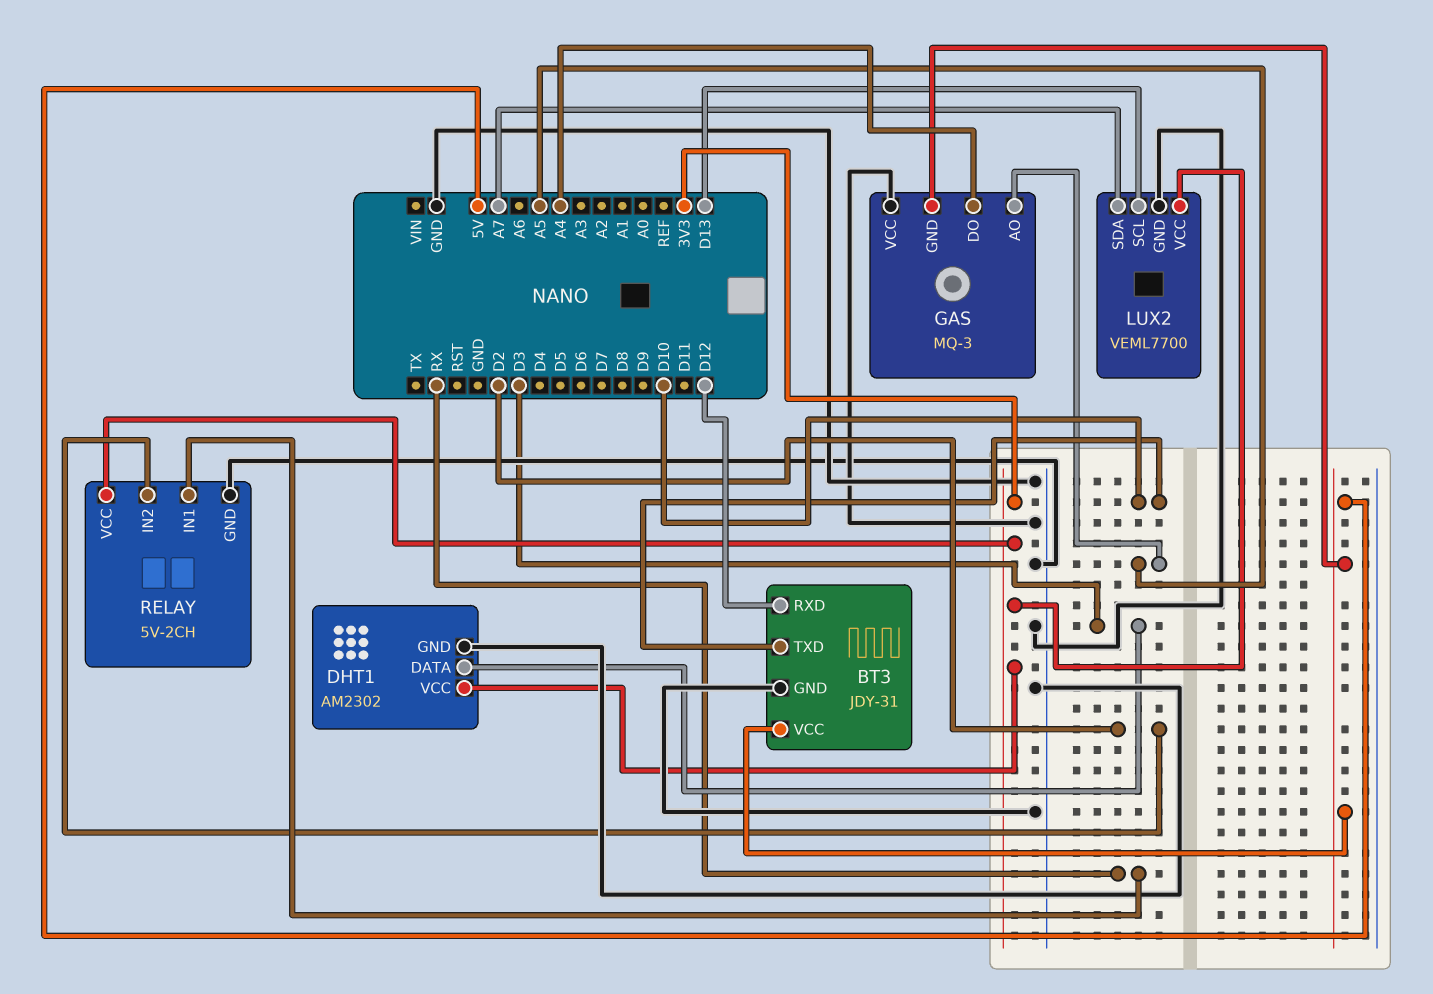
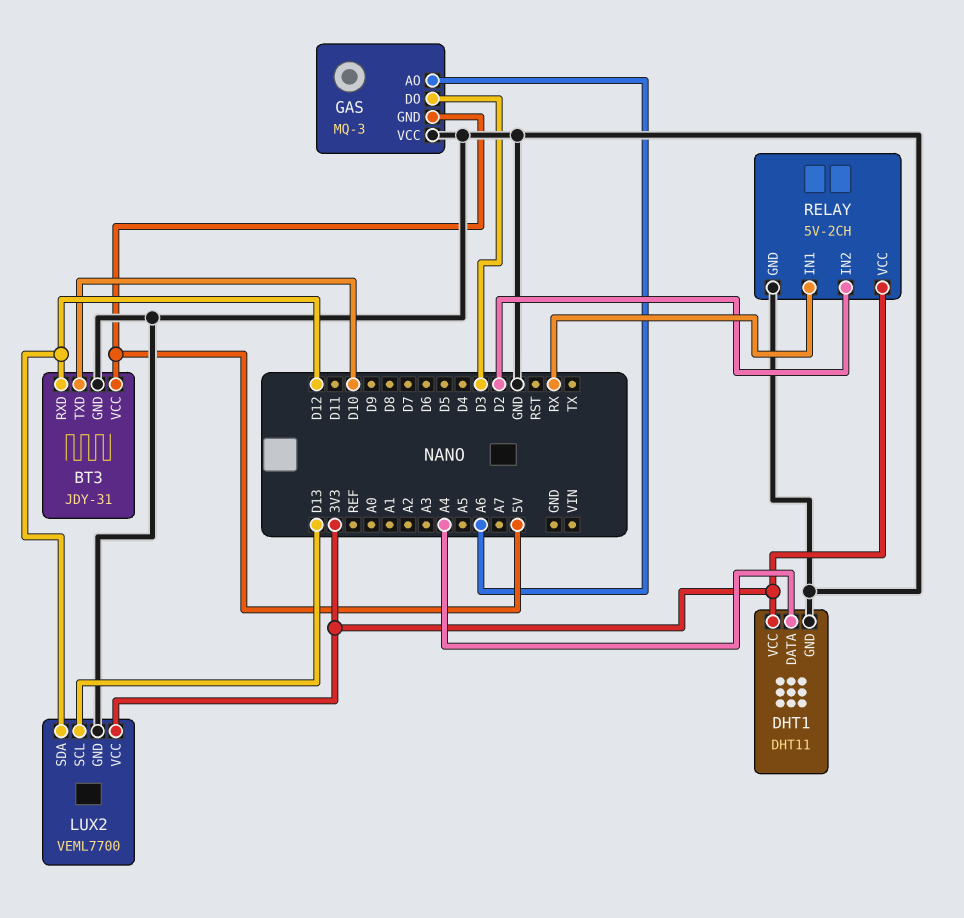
DHT1: AM2302 -> DHT11
DHT1 pin DATA: D3 -> A4
GAS pin AO: A5 -> A6
GAS pin DO: A4 -> D3
LUX2 pin SDA: A7 -> D12

